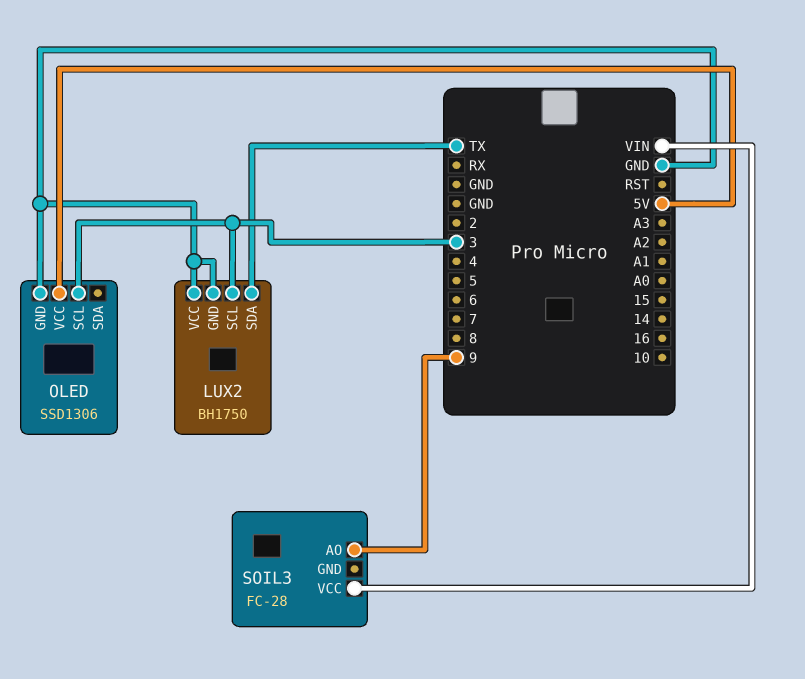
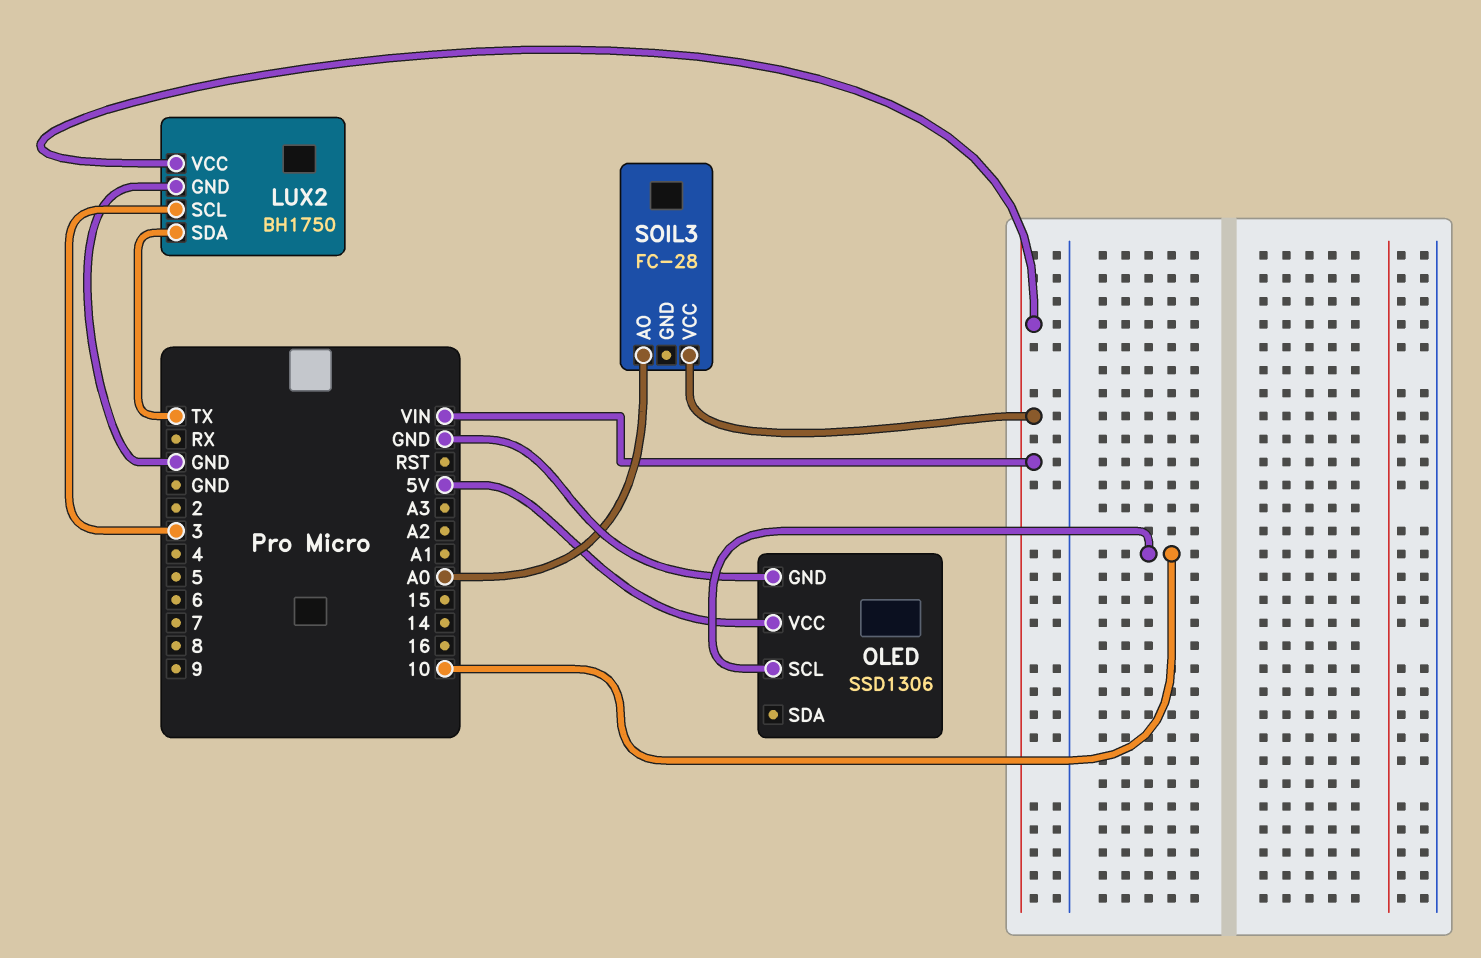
LUX2 pin VCC: GND -> VIN
OLED pin SCL: 3 -> 10
SOIL3 pin AO: 9 -> A0

